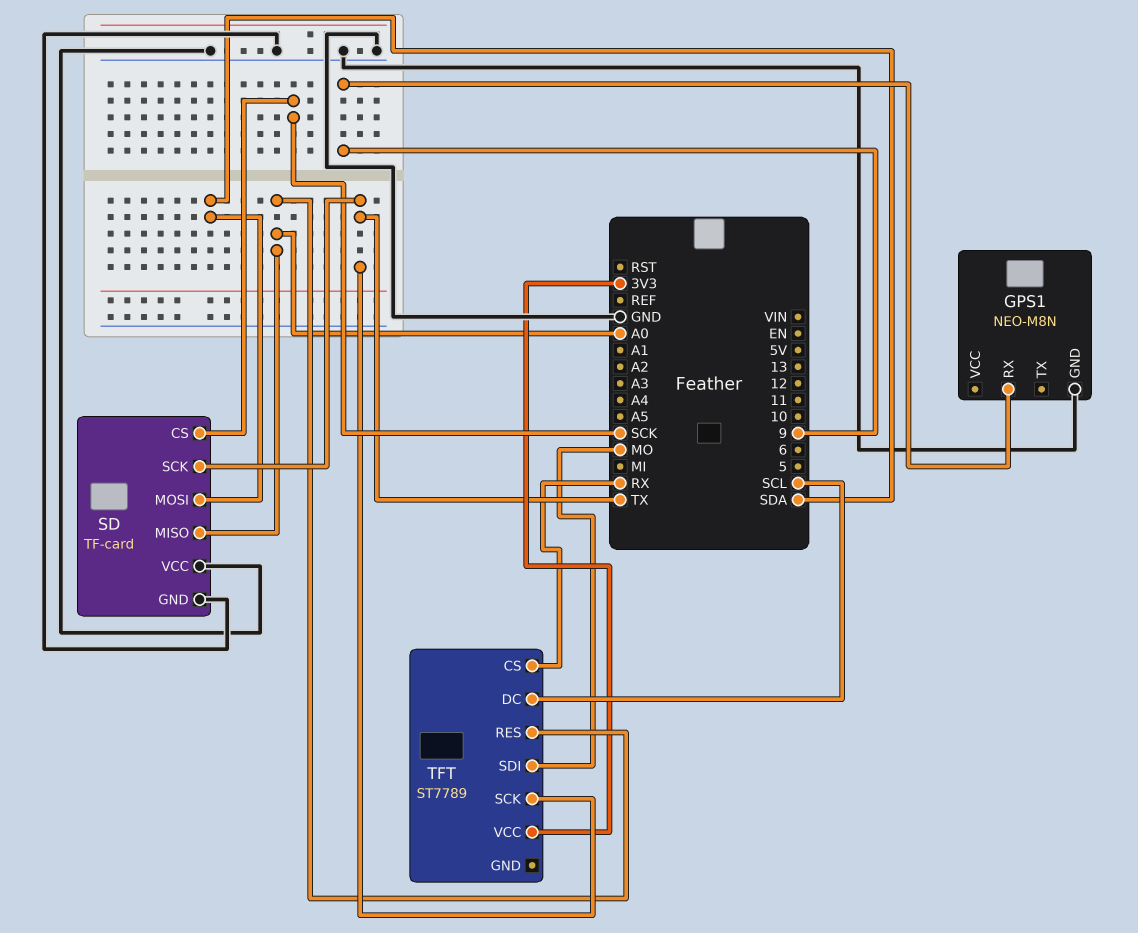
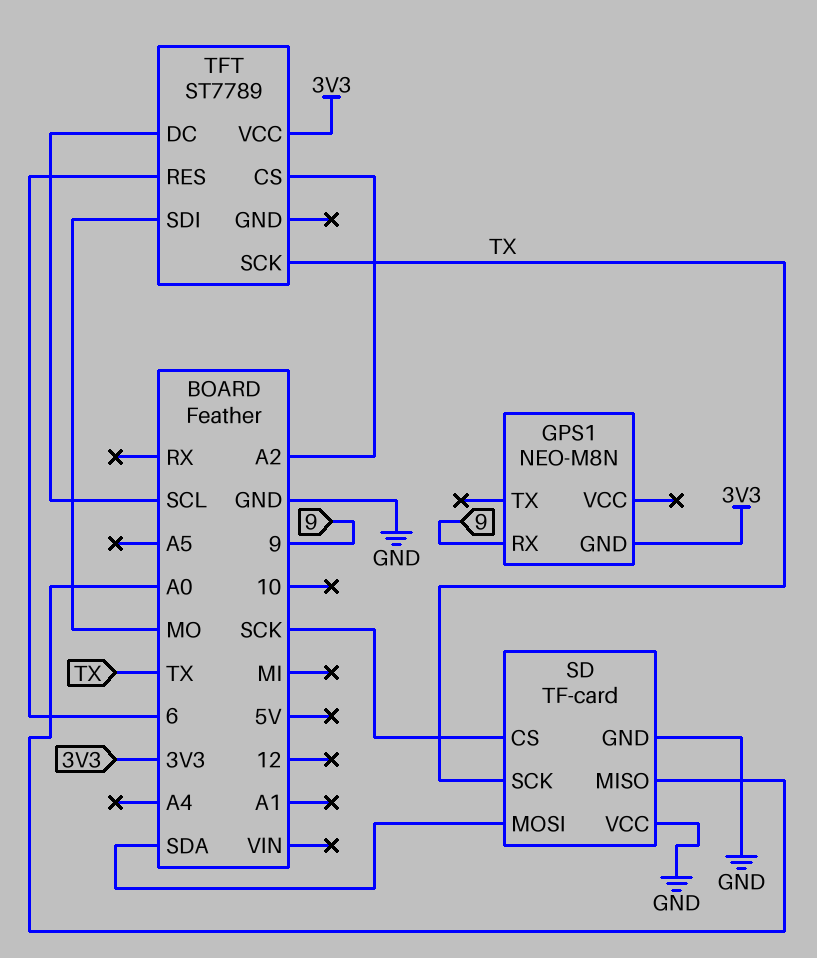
GPS1 pin GND: GND -> 3V3
TFT pin CS: RX -> A2
TFT pin RES: A0 -> 6

